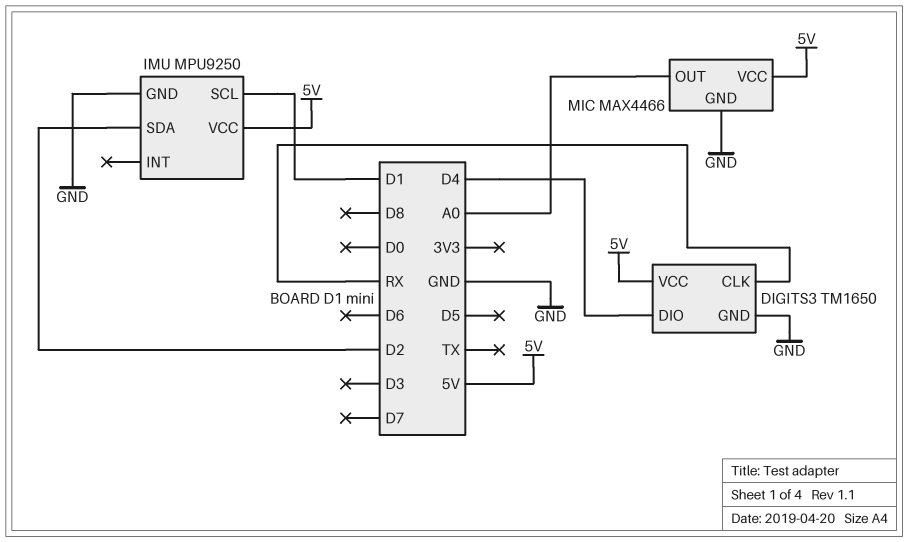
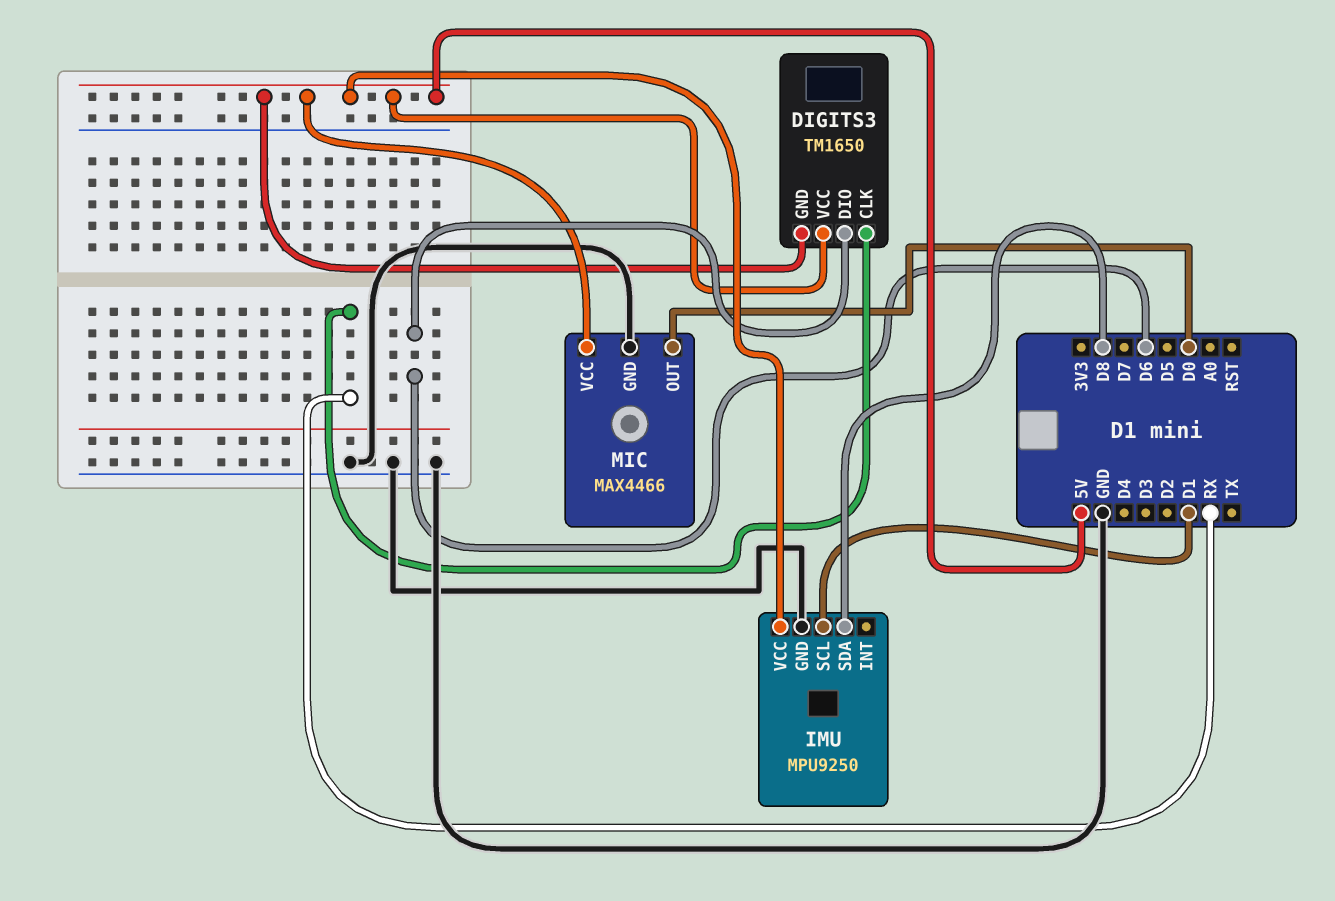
DIGITS3 pin DIO: D4 -> D6
DIGITS3 pin GND: GND -> 5V
IMU pin SDA: D2 -> D8
MIC pin OUT: A0 -> D0

